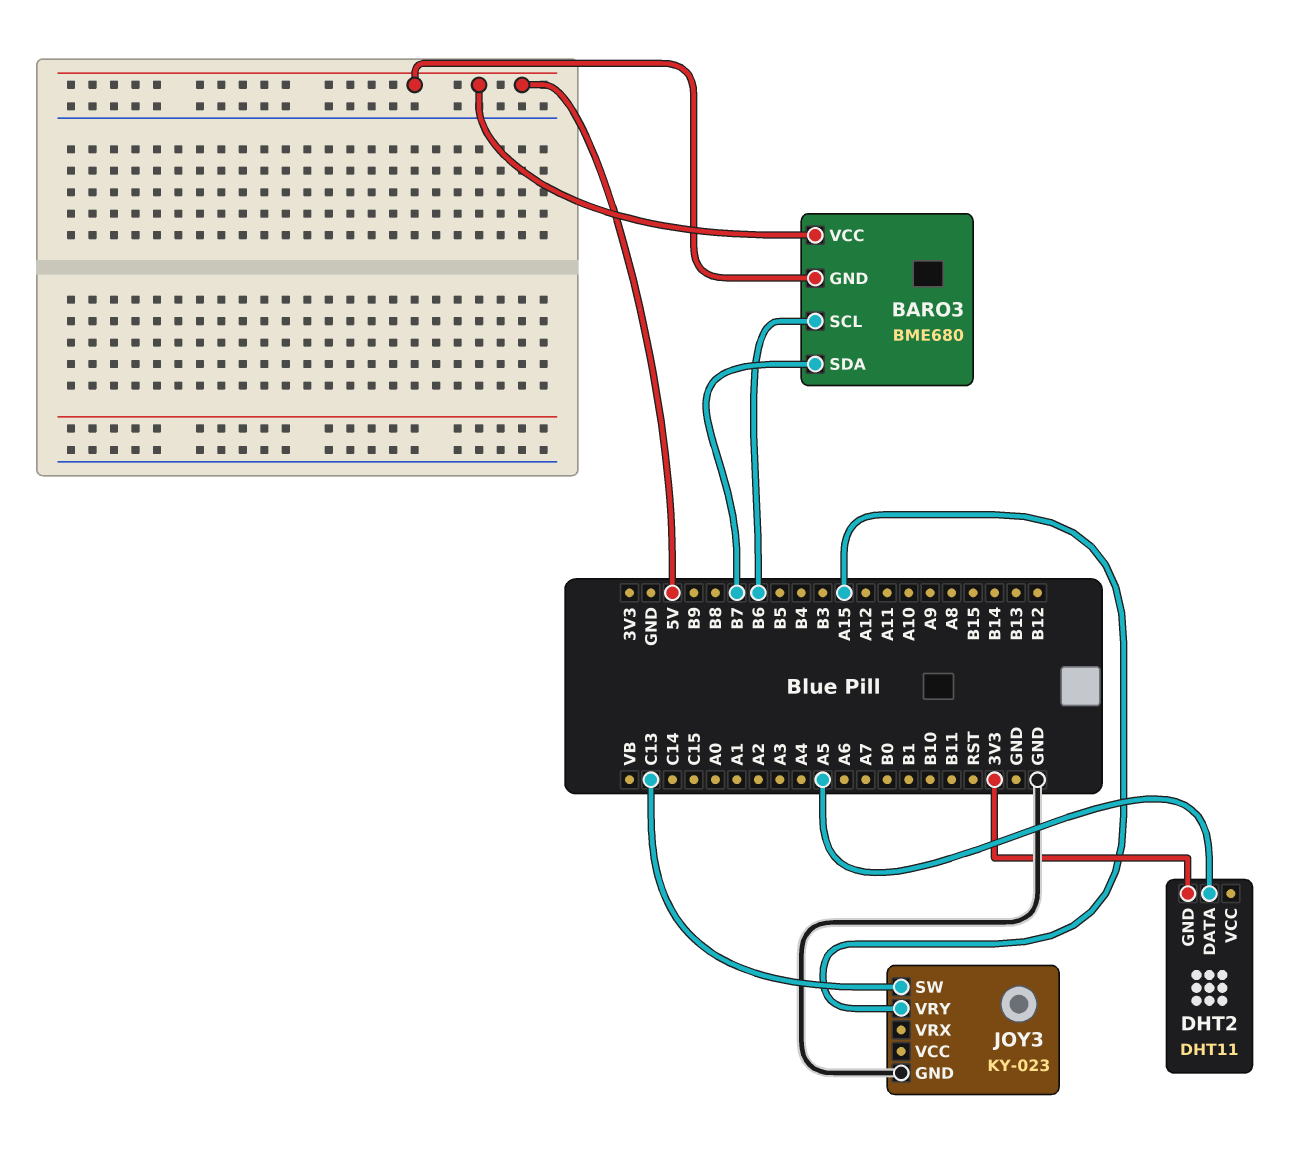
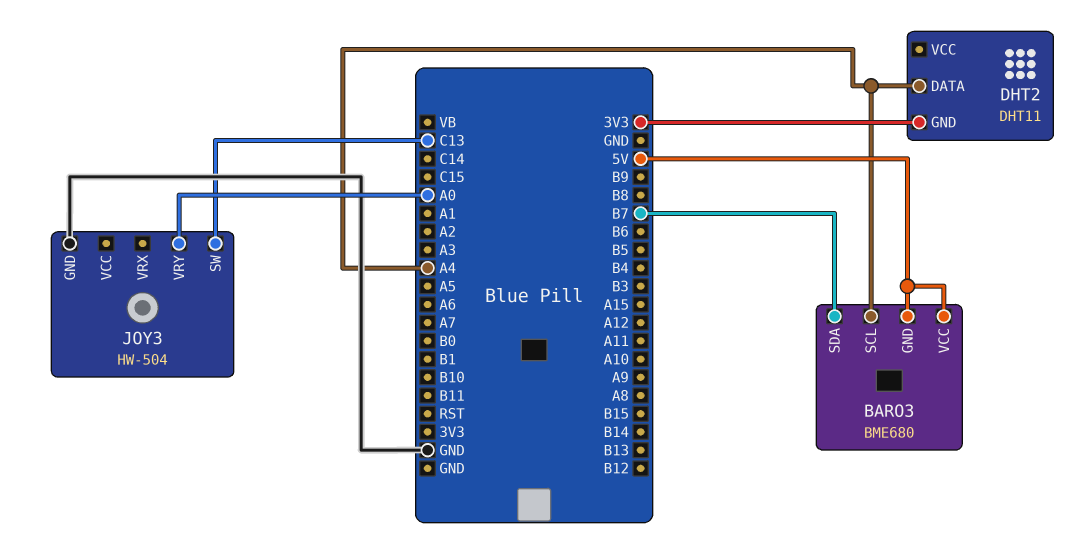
BARO3 pin SCL: B6 -> A4
DHT2 pin DATA: A5 -> A4
JOY3: KY-023 -> HW-504
JOY3 pin VRY: A15 -> A0

